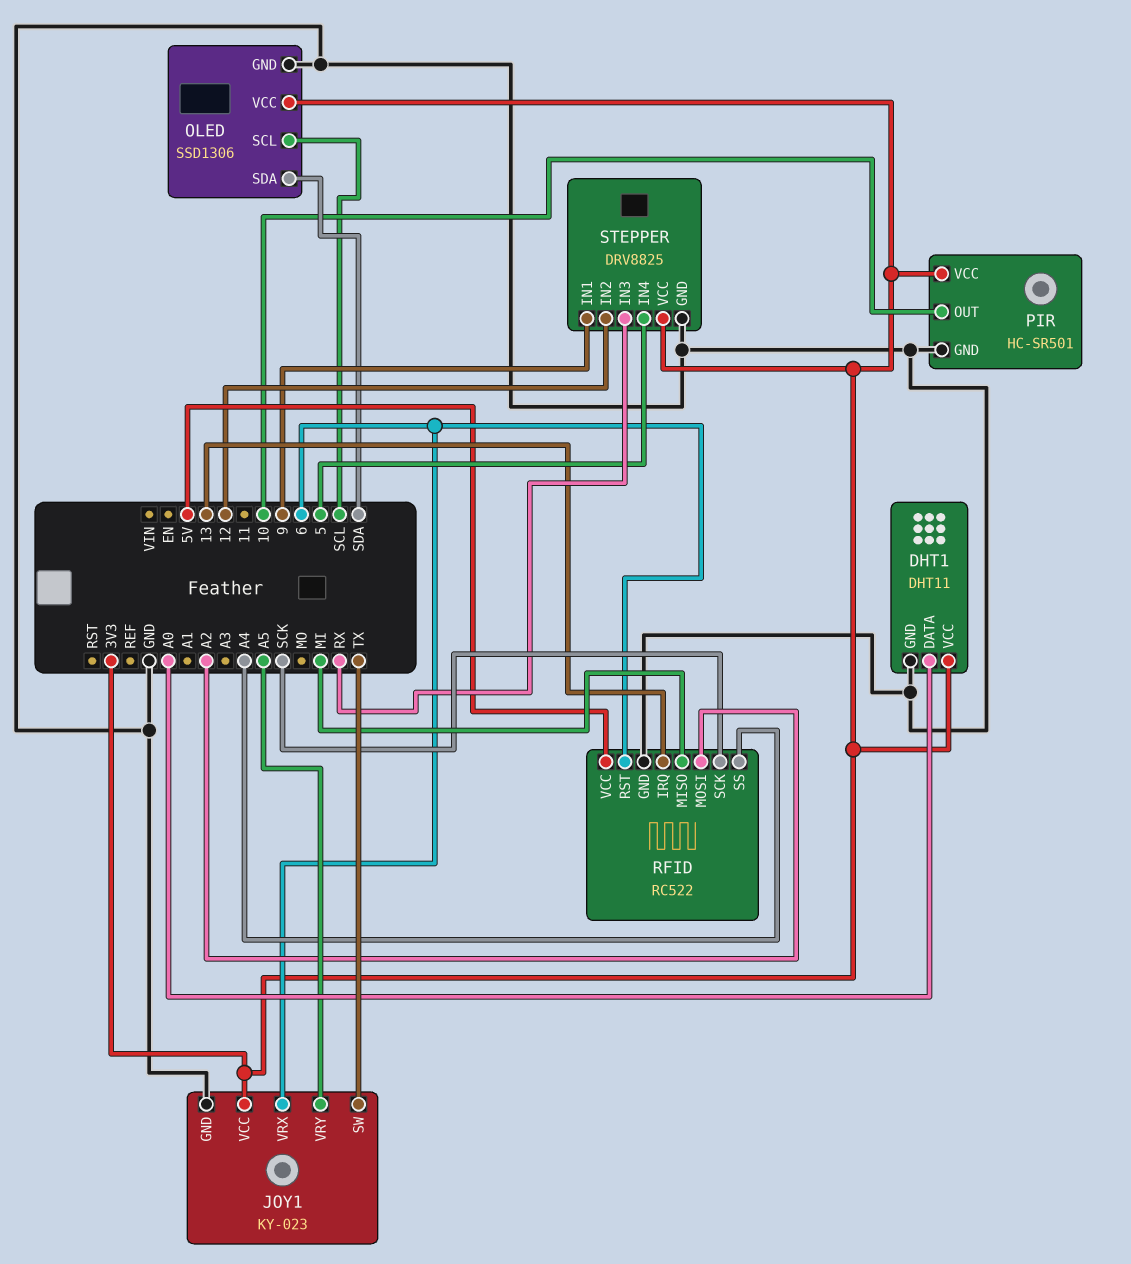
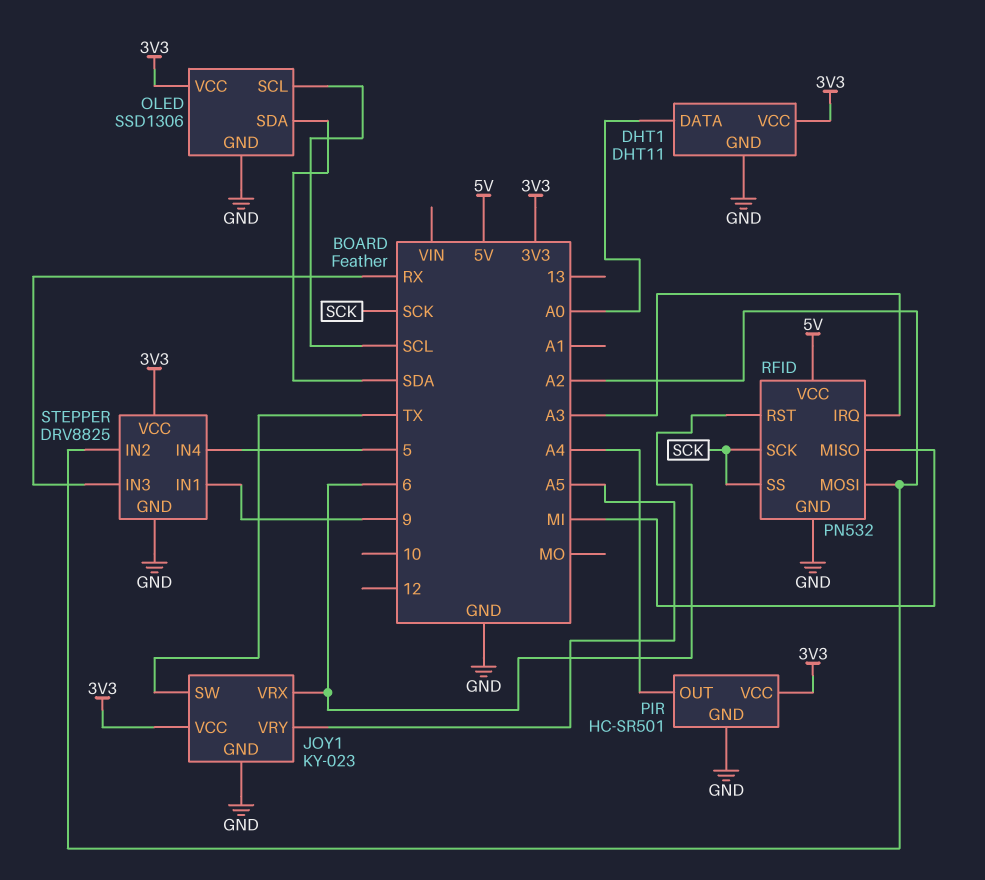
PIR pin OUT: 10 -> A4
RFID: RC522 -> PN532
RFID pin IRQ: 13 -> A3
RFID pin SS: A4 -> SCK
STEPPER pin IN2: 12 -> A2

